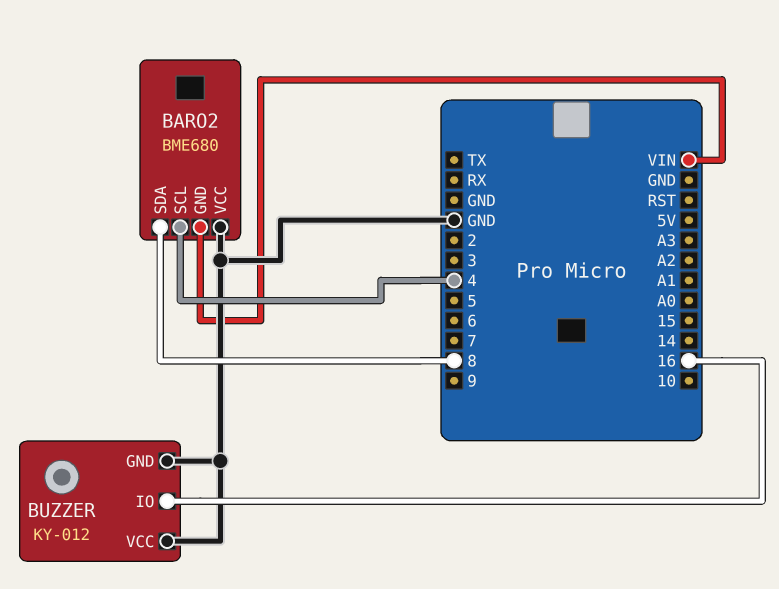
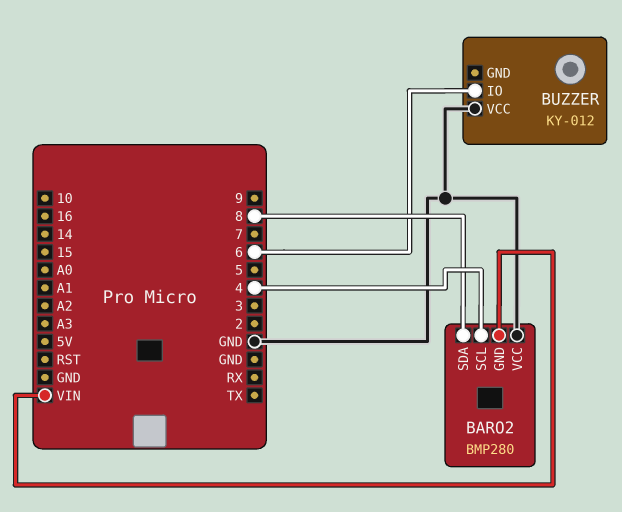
BARO2: BME680 -> BMP280
BUZZER pin GND: GND -> none
BUZZER pin IO: 16 -> 6

